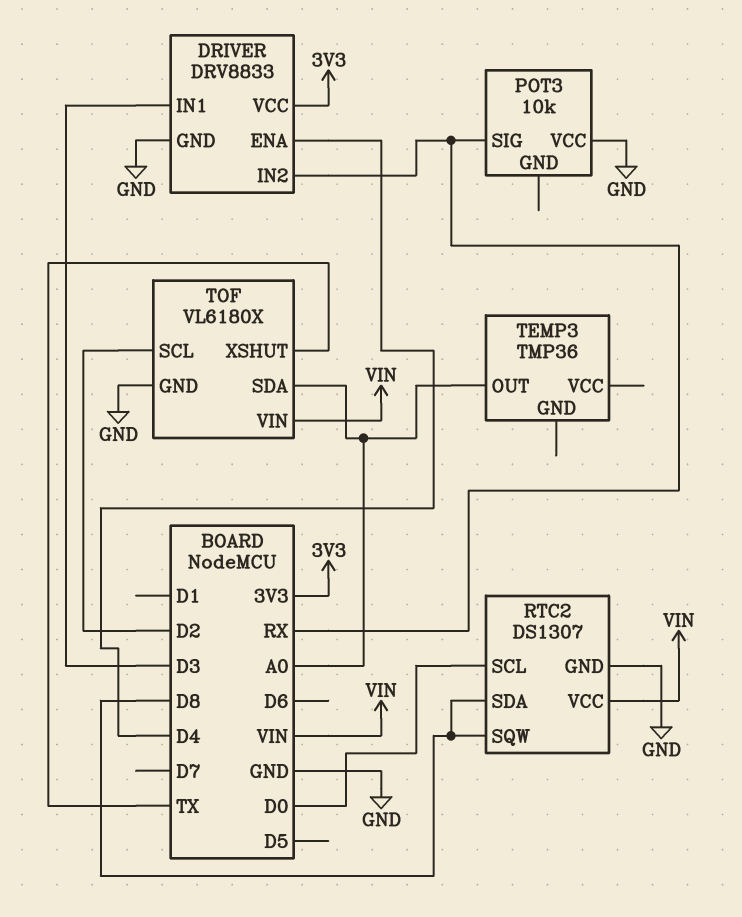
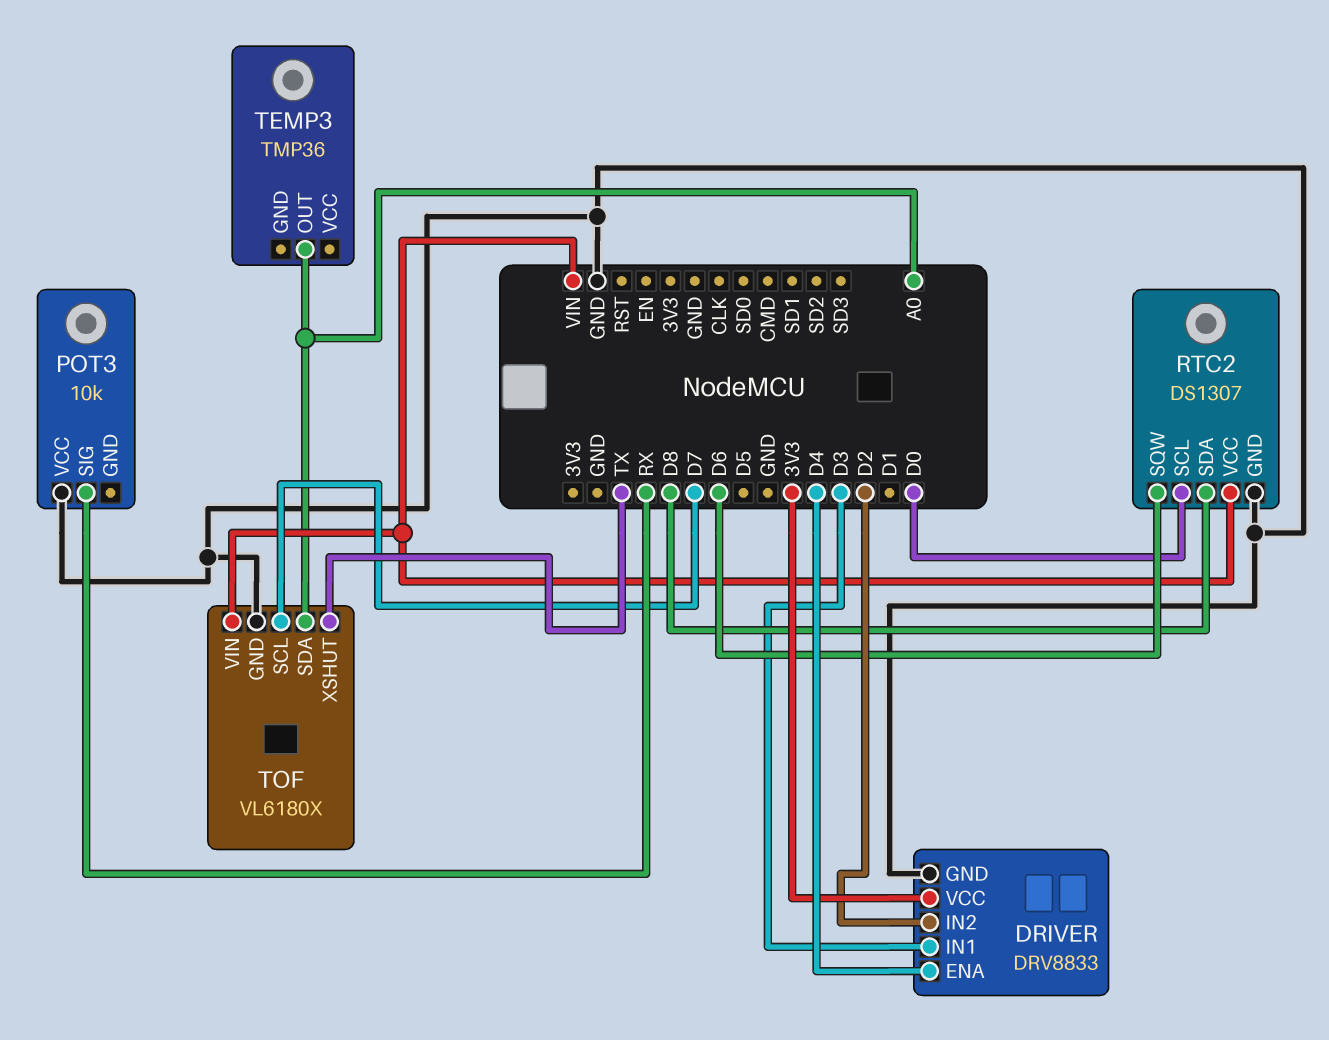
DRIVER pin IN2: RX -> D2
RTC2 pin SQW: D8 -> D6
TOF pin SCL: D2 -> D7

